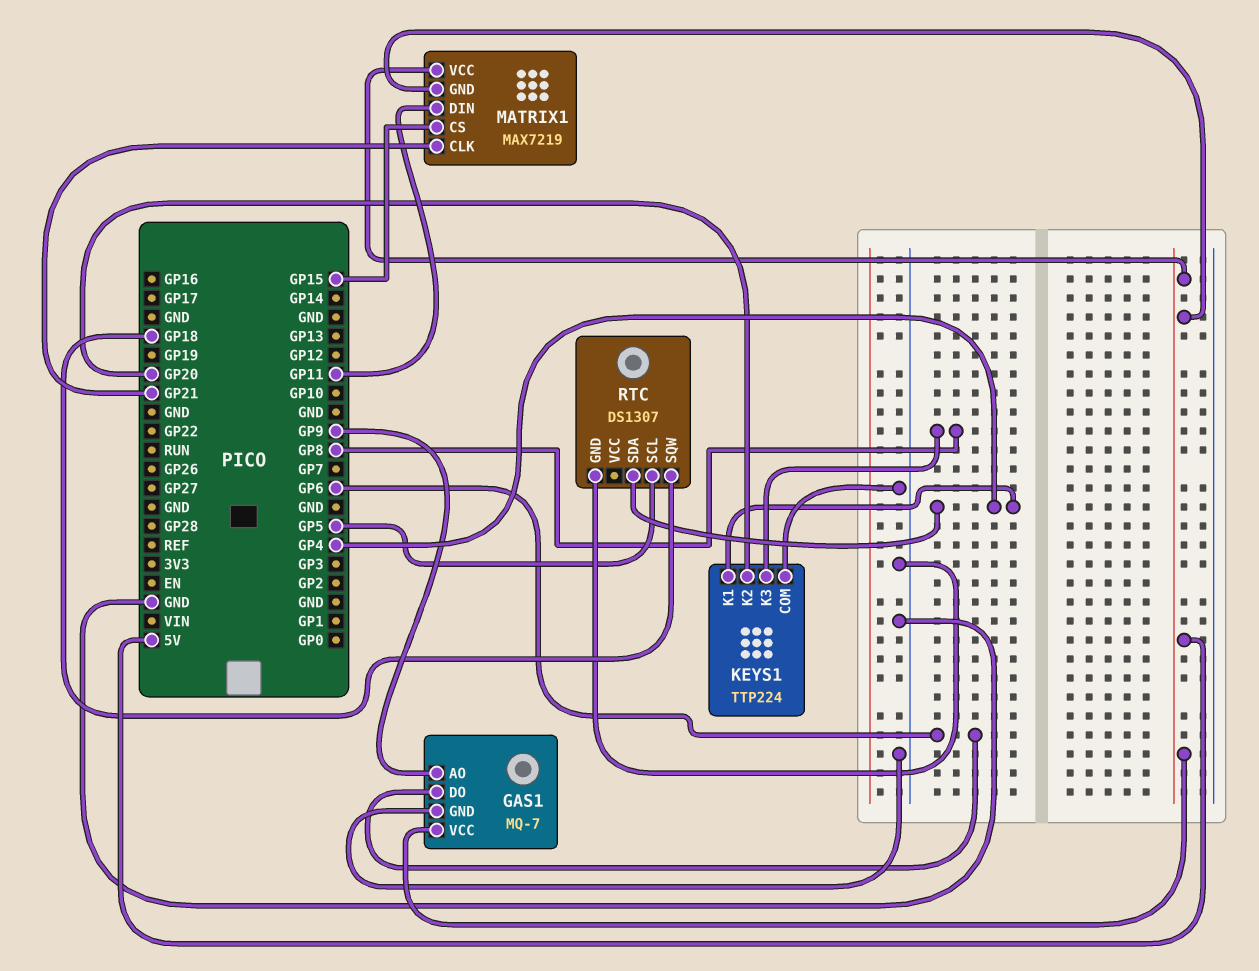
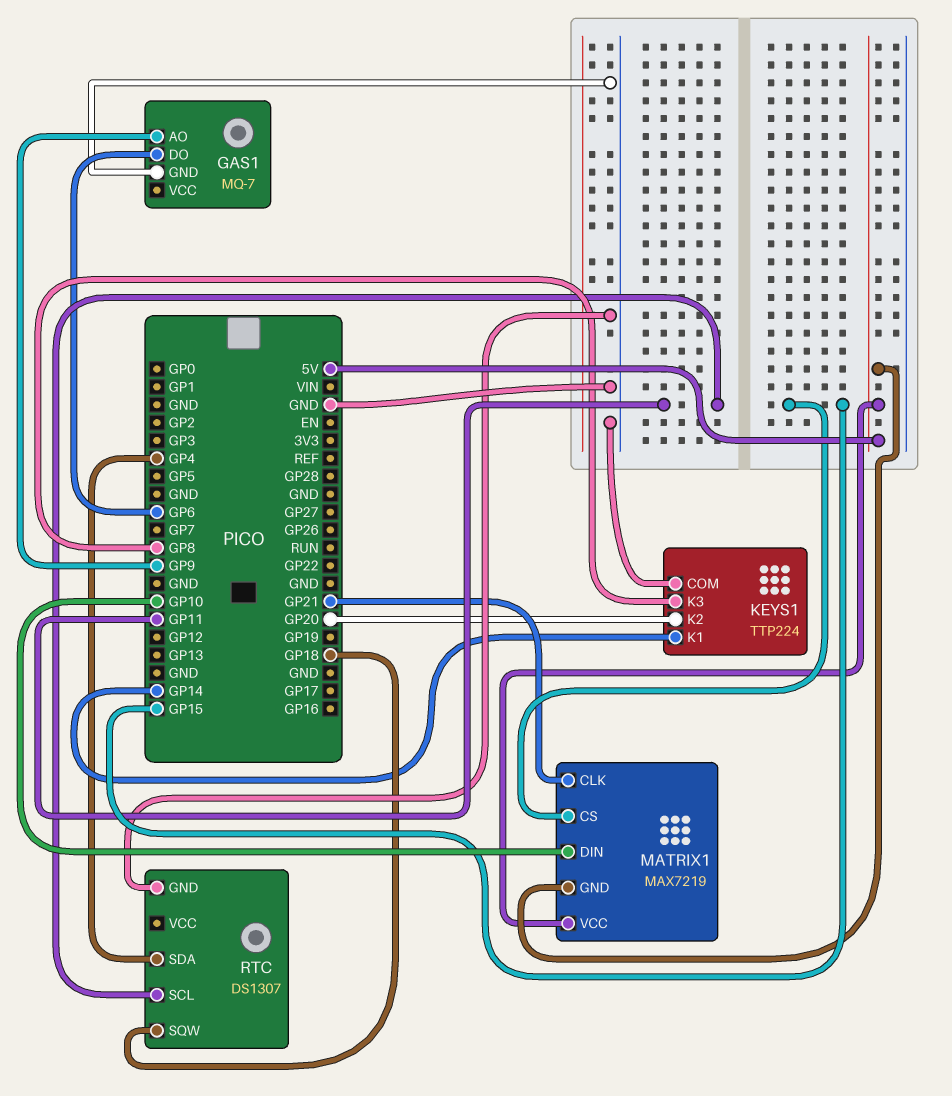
GAS1 pin VCC: 5V -> none
KEYS1 pin K1: GP4 -> GP14
MATRIX1 pin DIN: GP11 -> GP10
RTC pin SCL: GP5 -> GP11

